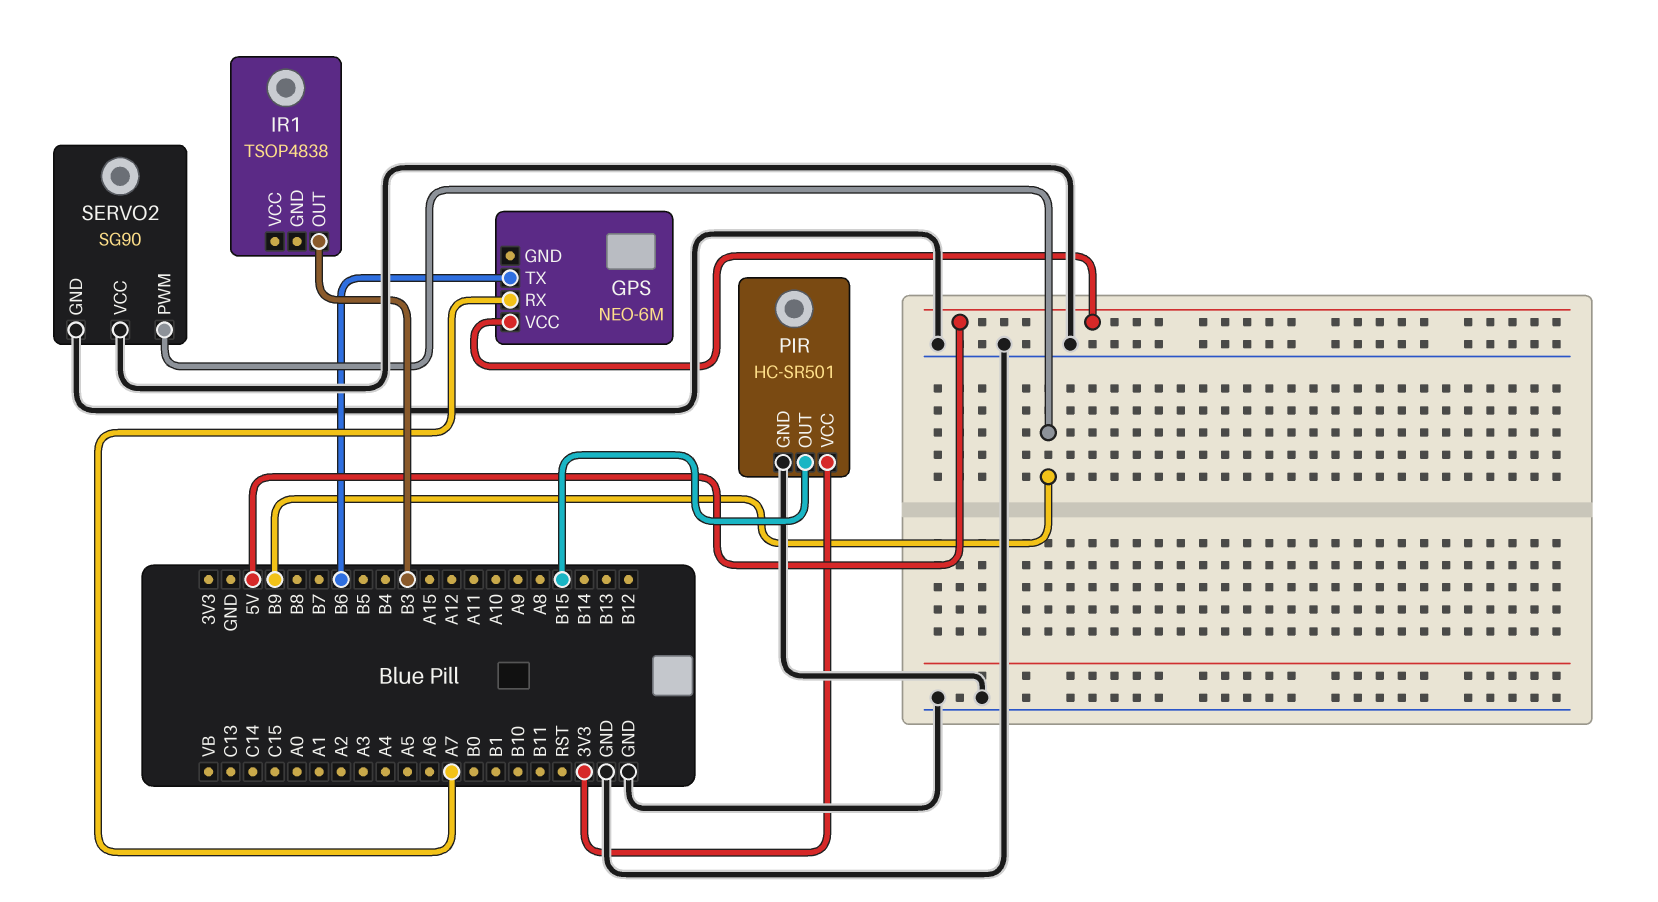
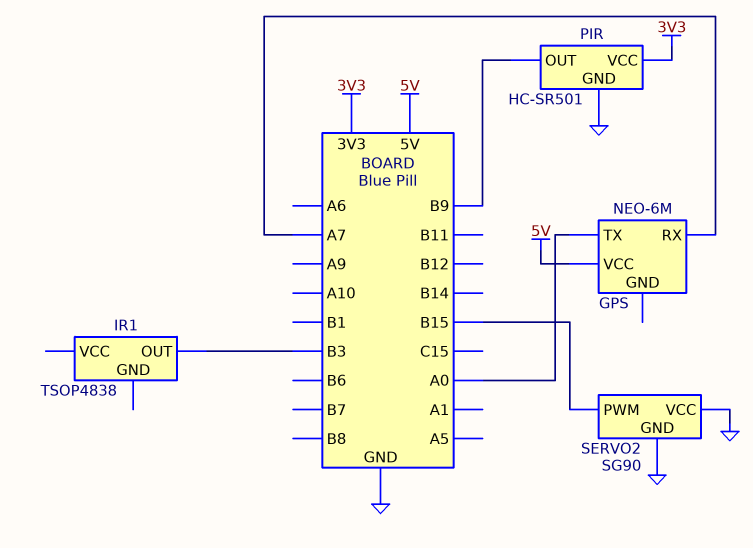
GPS pin TX: B6 -> A0
PIR pin OUT: B15 -> B9
SERVO2 pin PWM: B9 -> B15

